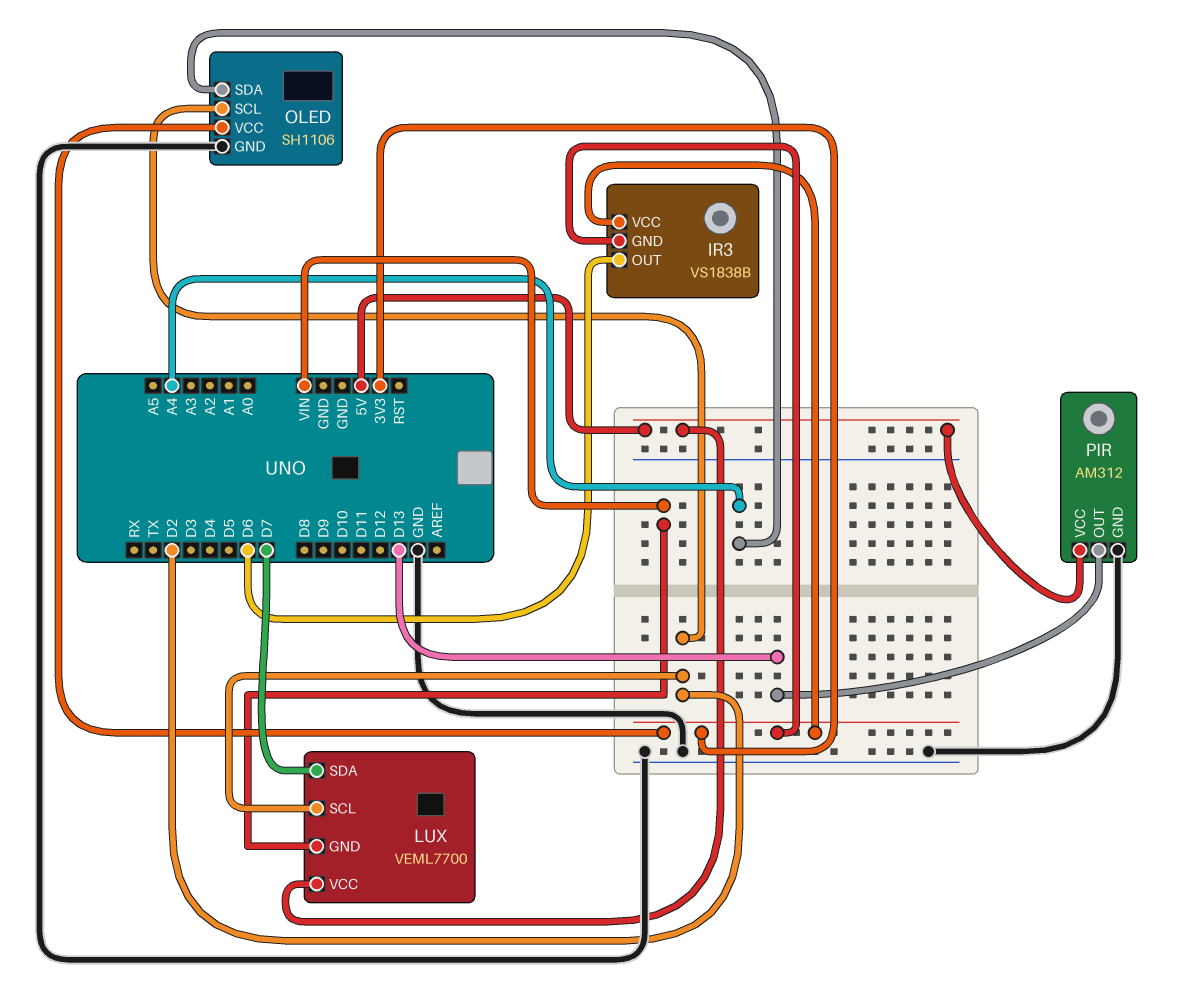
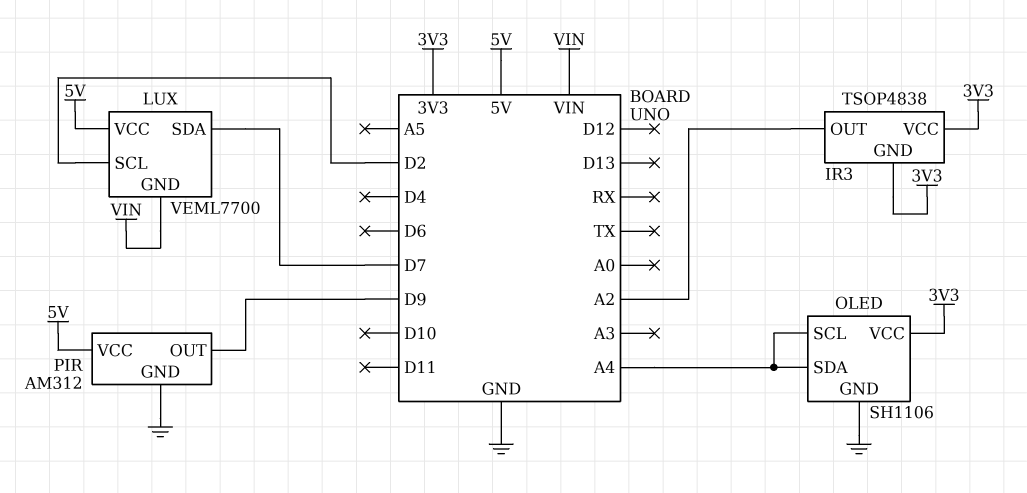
IR3: VS1838B -> TSOP4838
IR3 pin OUT: D6 -> A2
OLED pin SCL: D2 -> A4
PIR pin OUT: D13 -> D9

